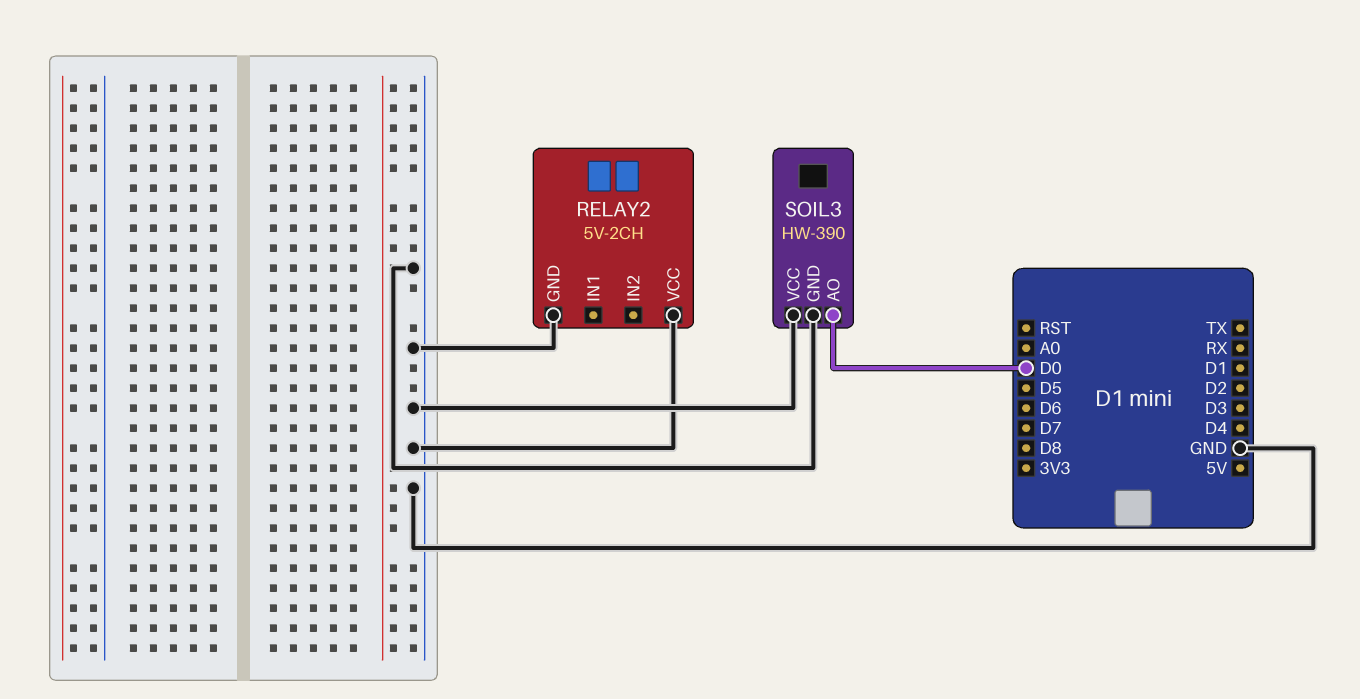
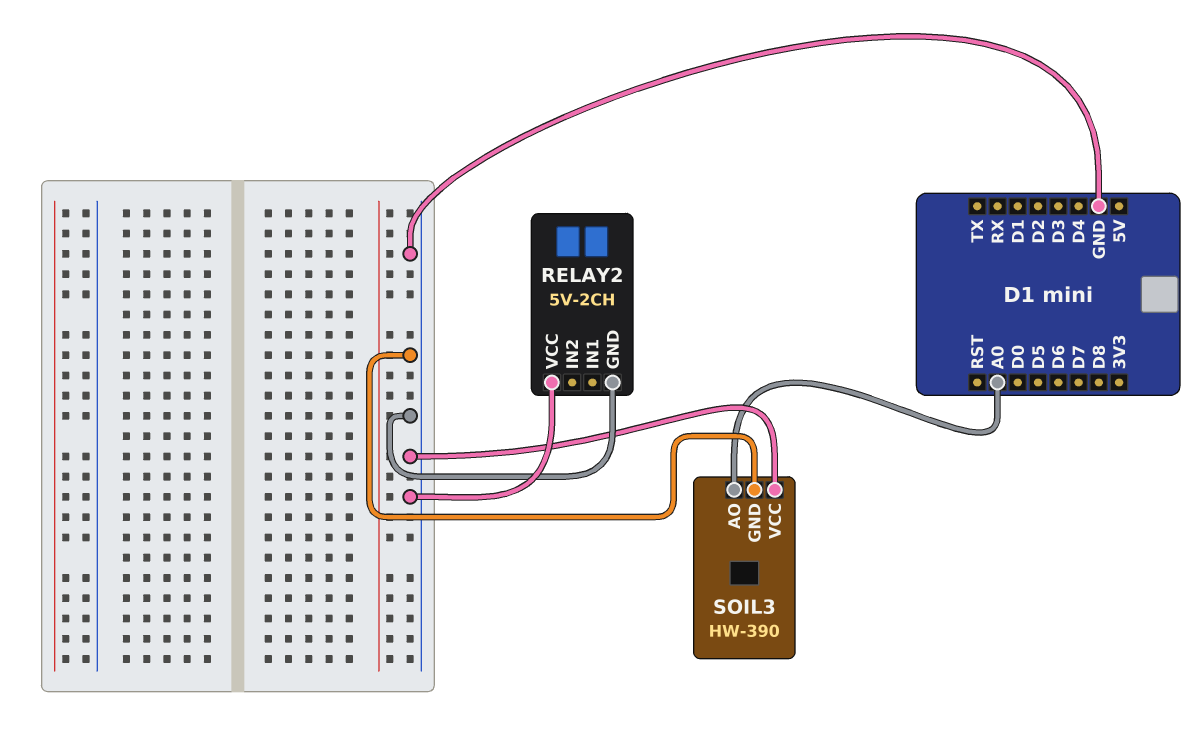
SOIL3 pin AO: D0 -> A0

